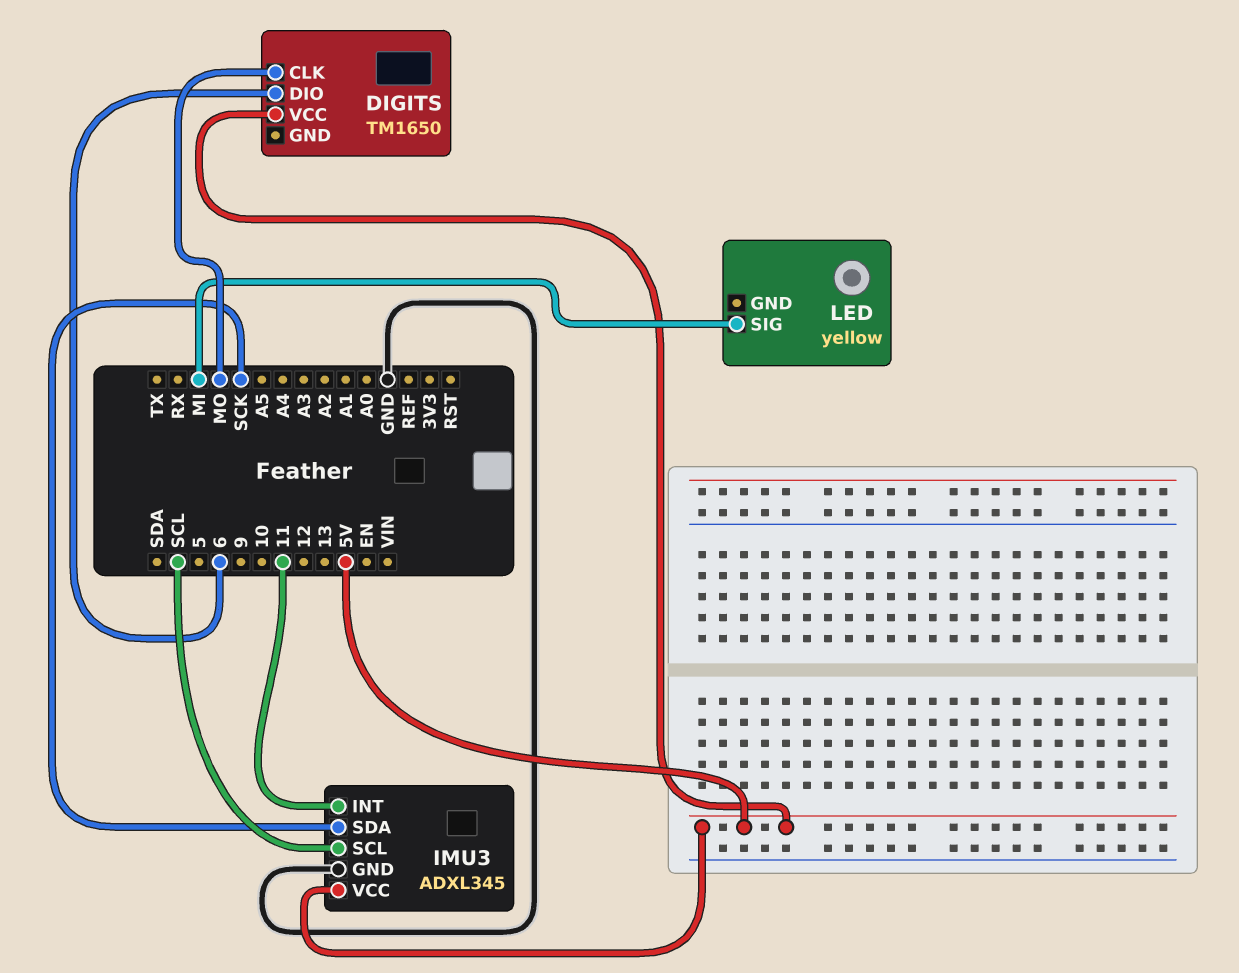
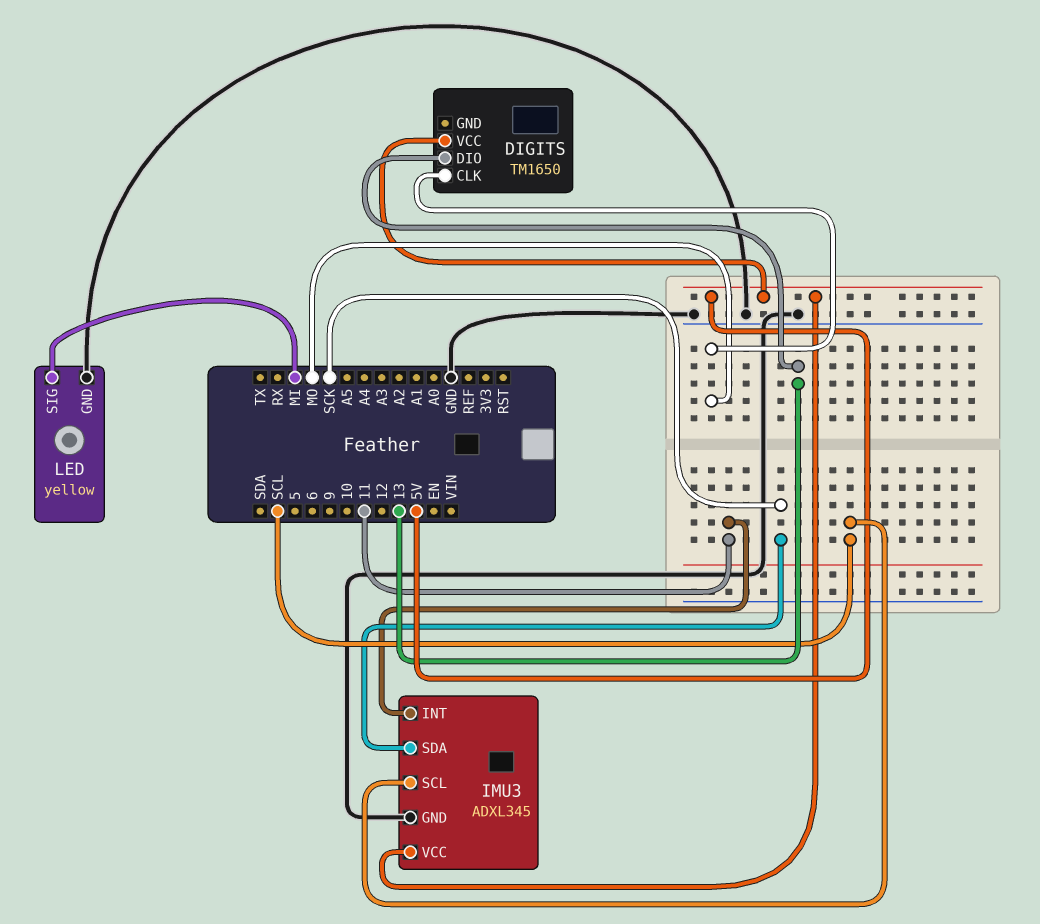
DIGITS pin DIO: 6 -> 13
LED pin GND: none -> GND

